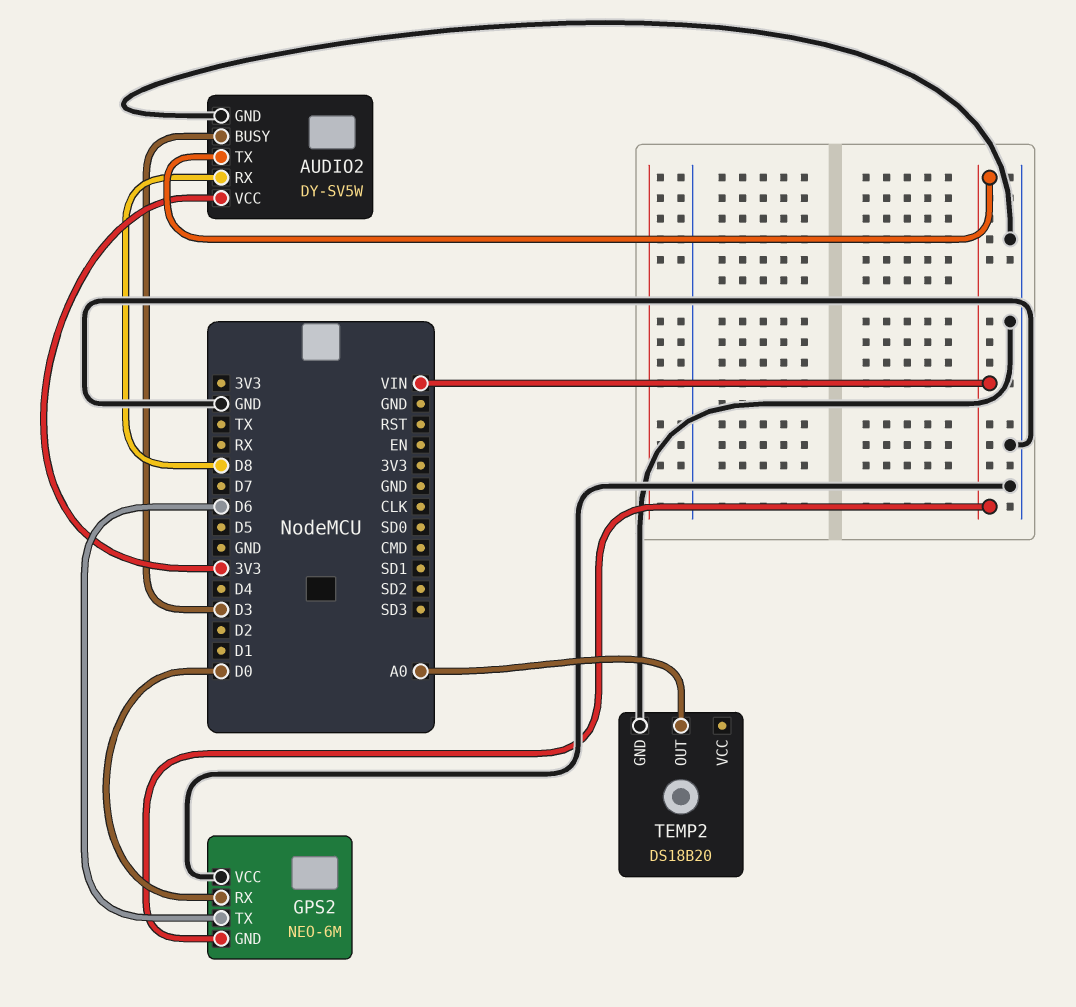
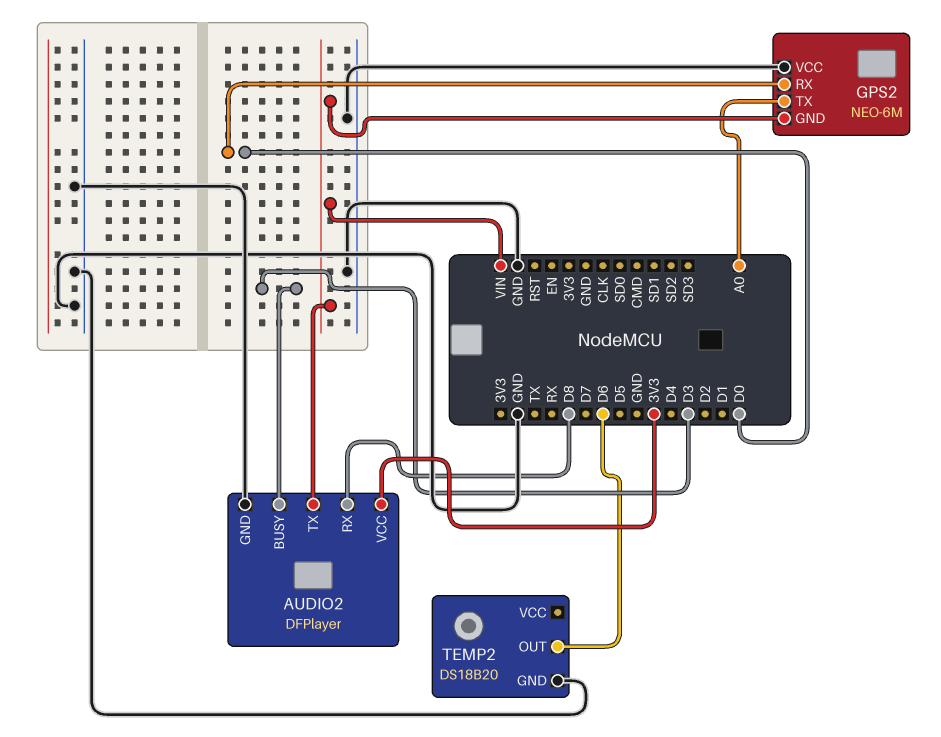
AUDIO2: DY-SV5W -> DFPlayer
GPS2 pin TX: D6 -> A0
TEMP2 pin OUT: A0 -> D6

